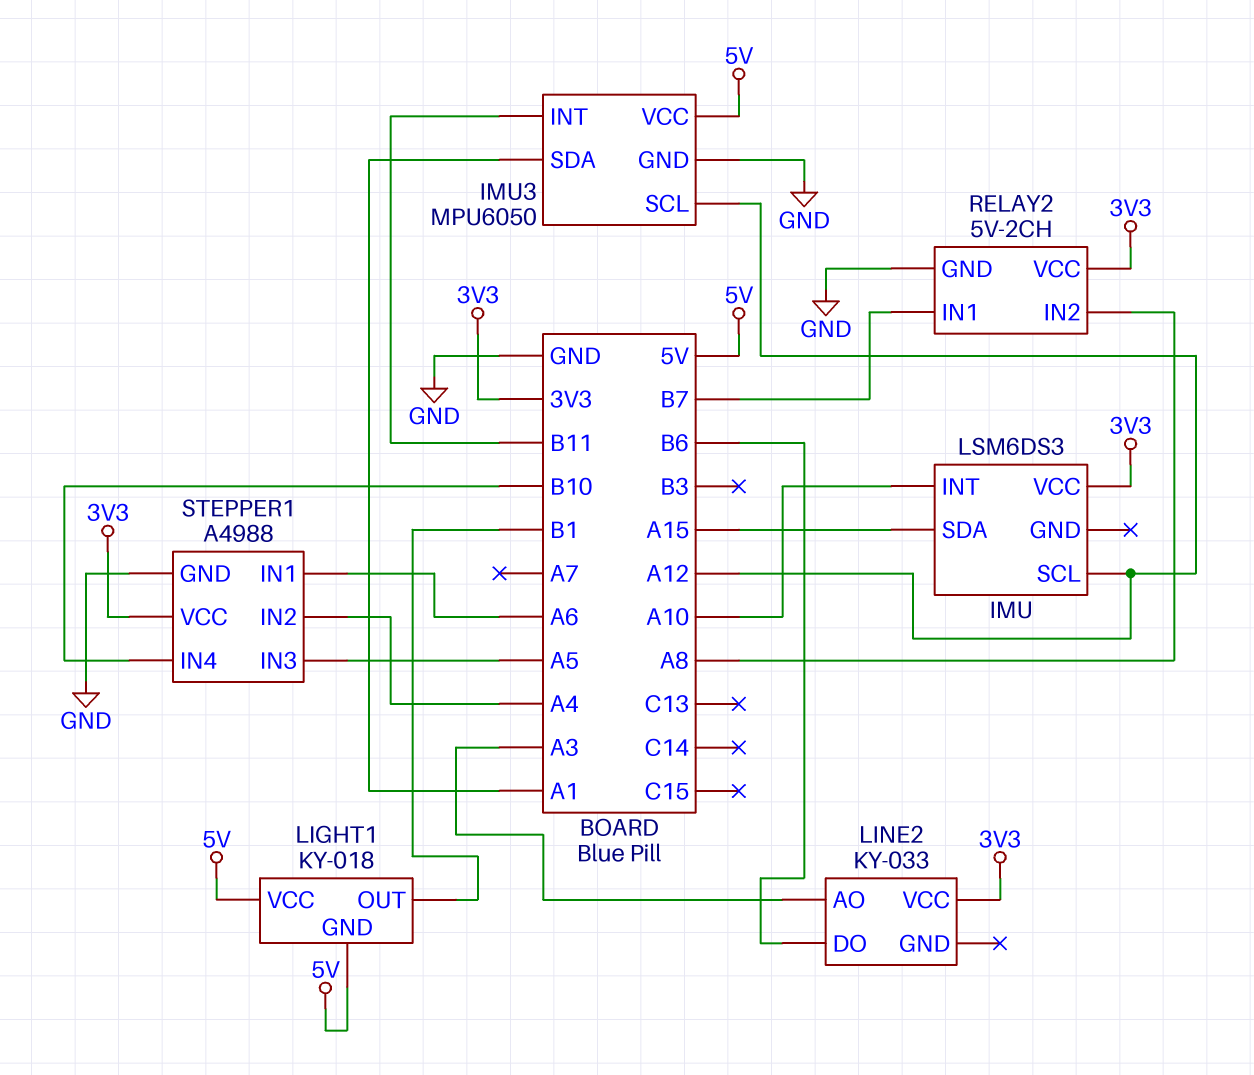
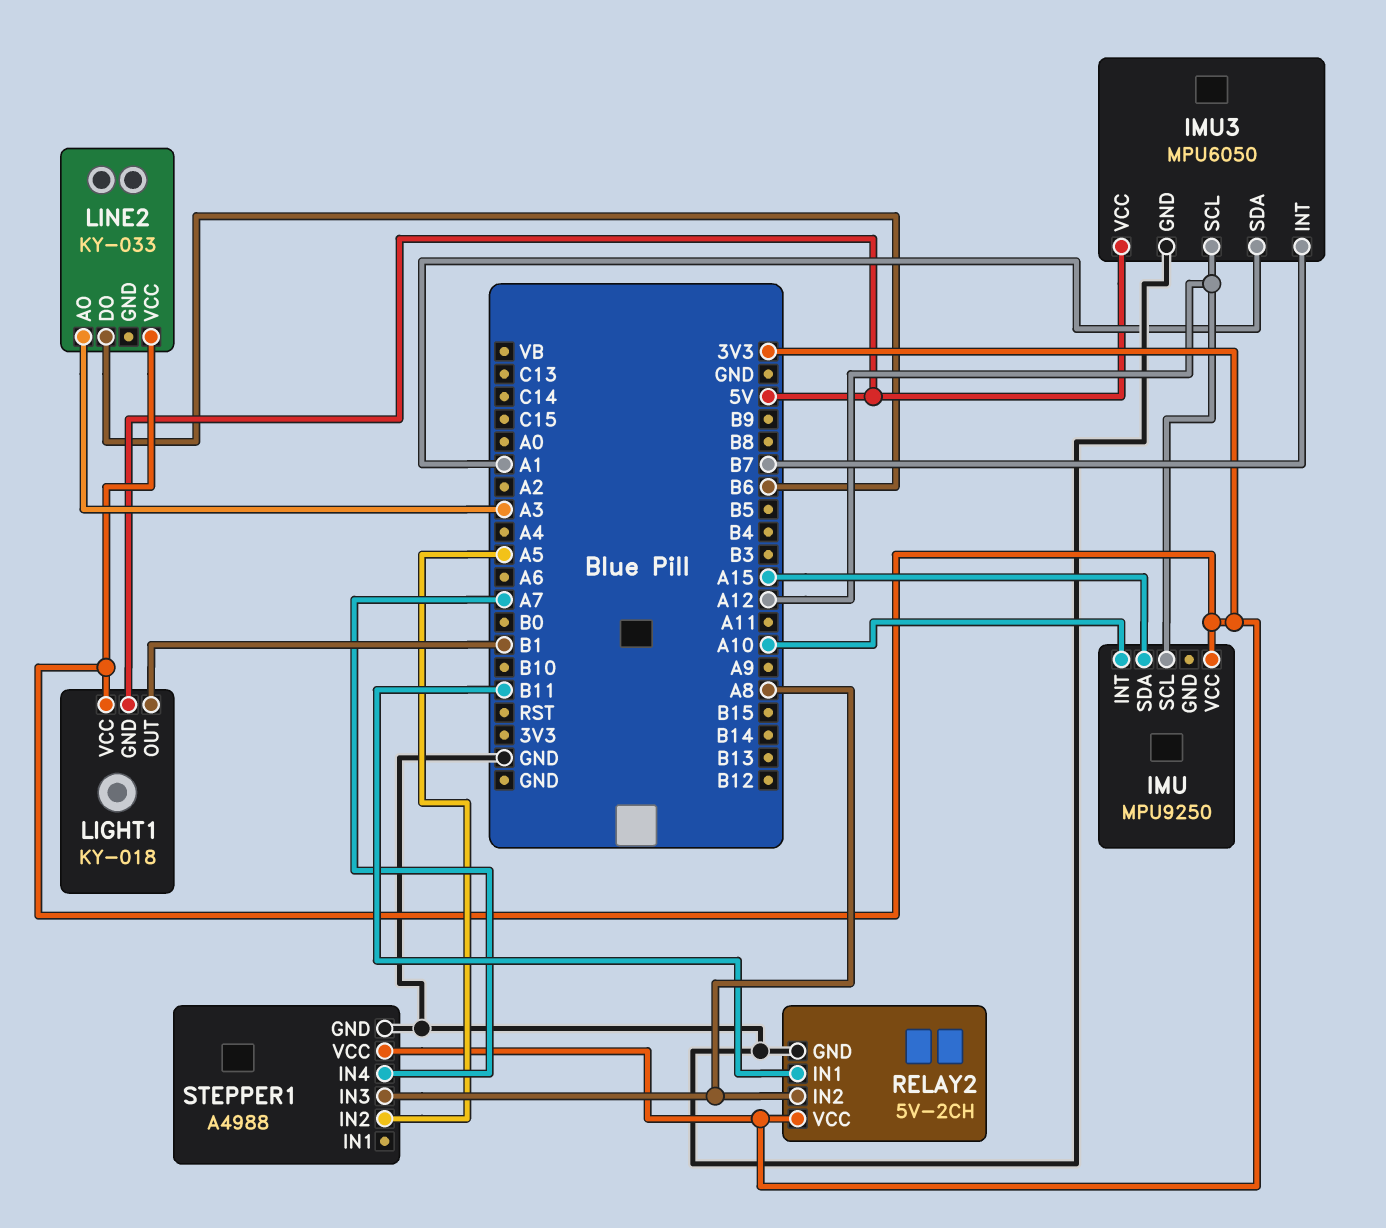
IMU: LSM6DS3 -> MPU9250
IMU3 pin INT: B11 -> B7
LIGHT1 pin VCC: 5V -> 3V3
RELAY2 pin IN1: B7 -> B11
STEPPER1 pin IN1: A6 -> none
STEPPER1 pin IN2: A4 -> A5
STEPPER1 pin IN3: A5 -> A8
STEPPER1 pin IN4: B10 -> A7

